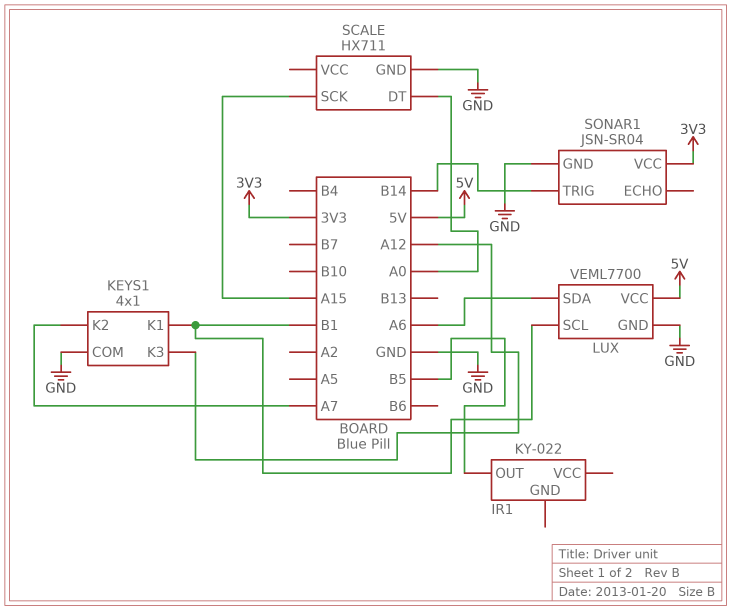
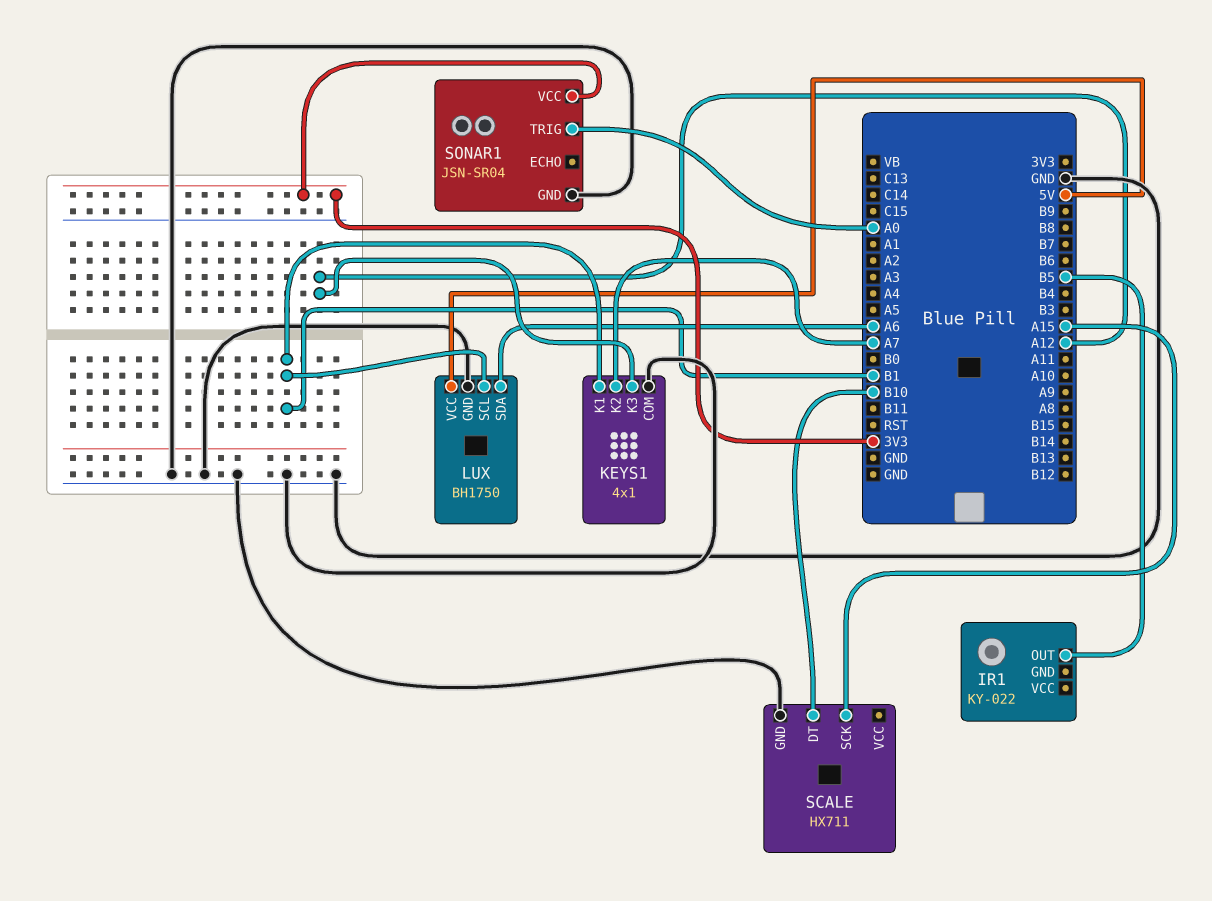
LUX: VEML7700 -> BH1750
SCALE pin DT: A0 -> B10
SONAR1 pin TRIG: B14 -> A0

